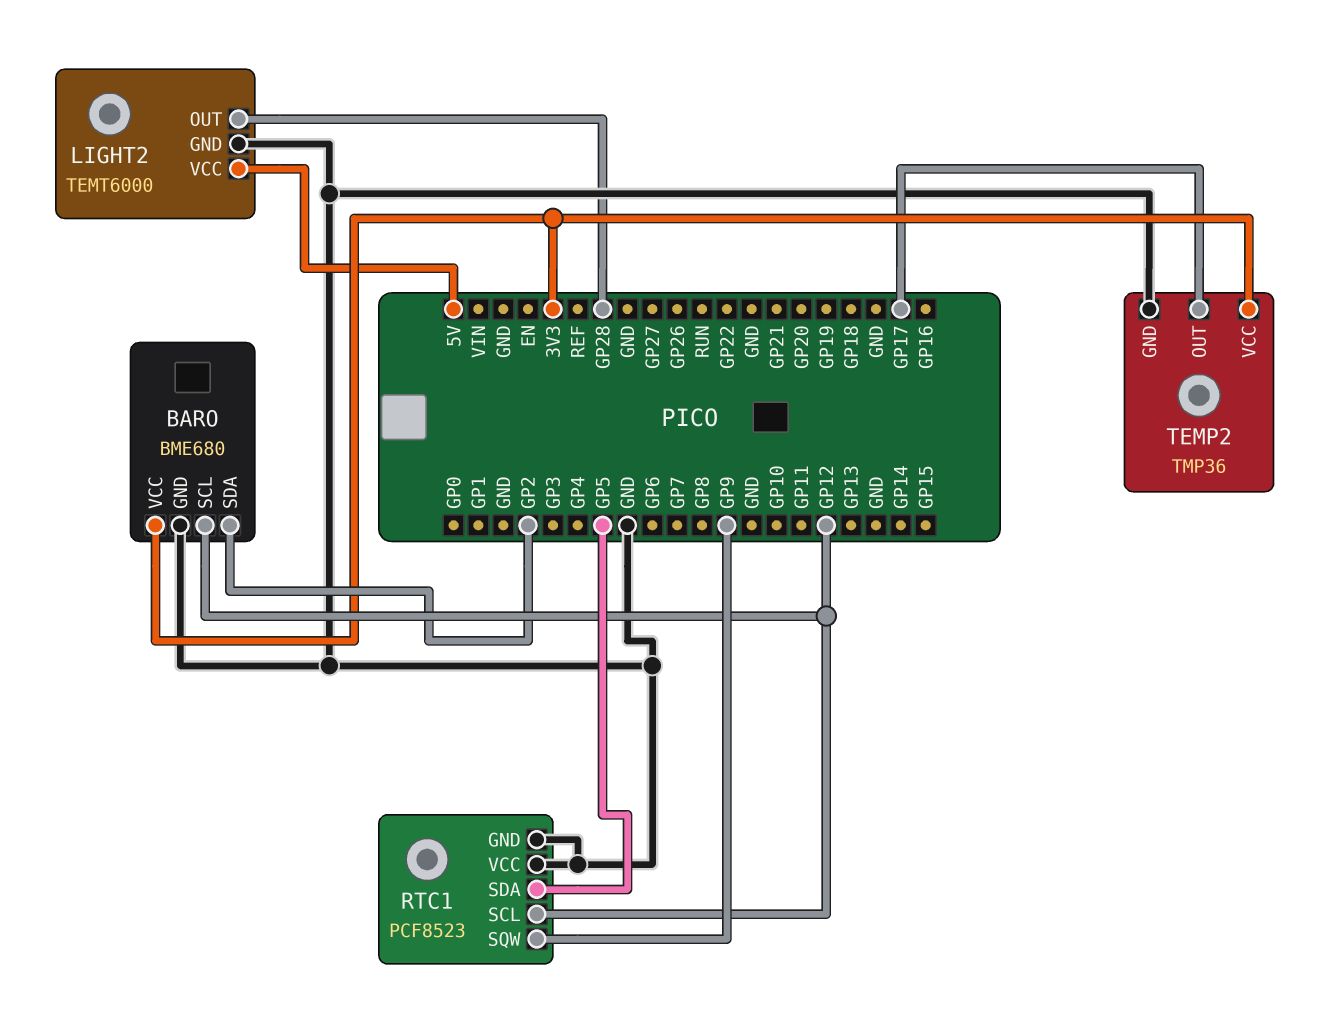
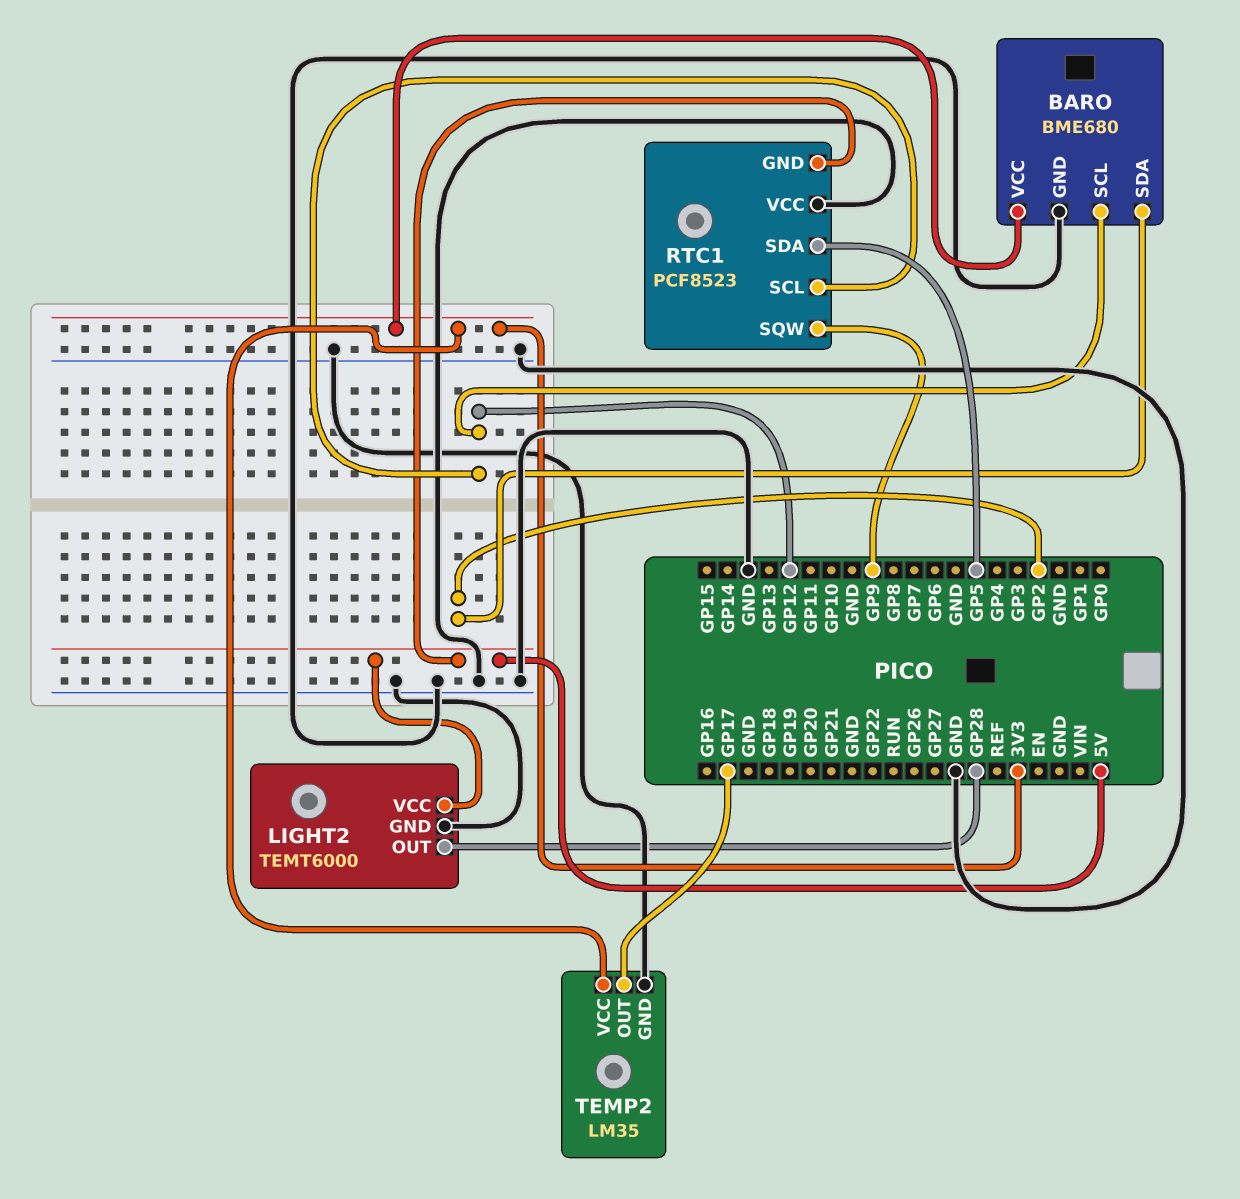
RTC1 pin GND: GND -> 5V
TEMP2: TMP36 -> LM35

